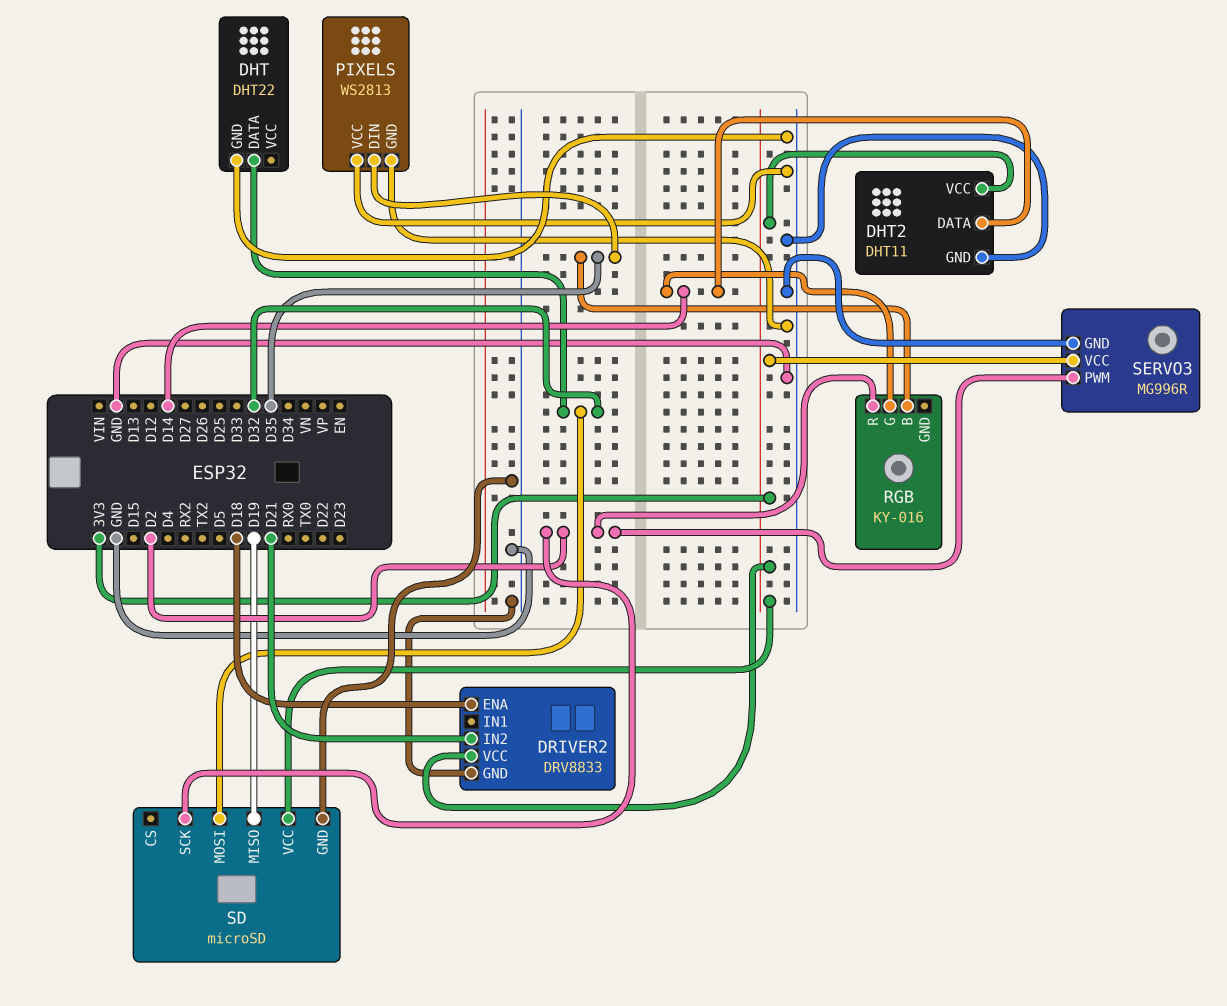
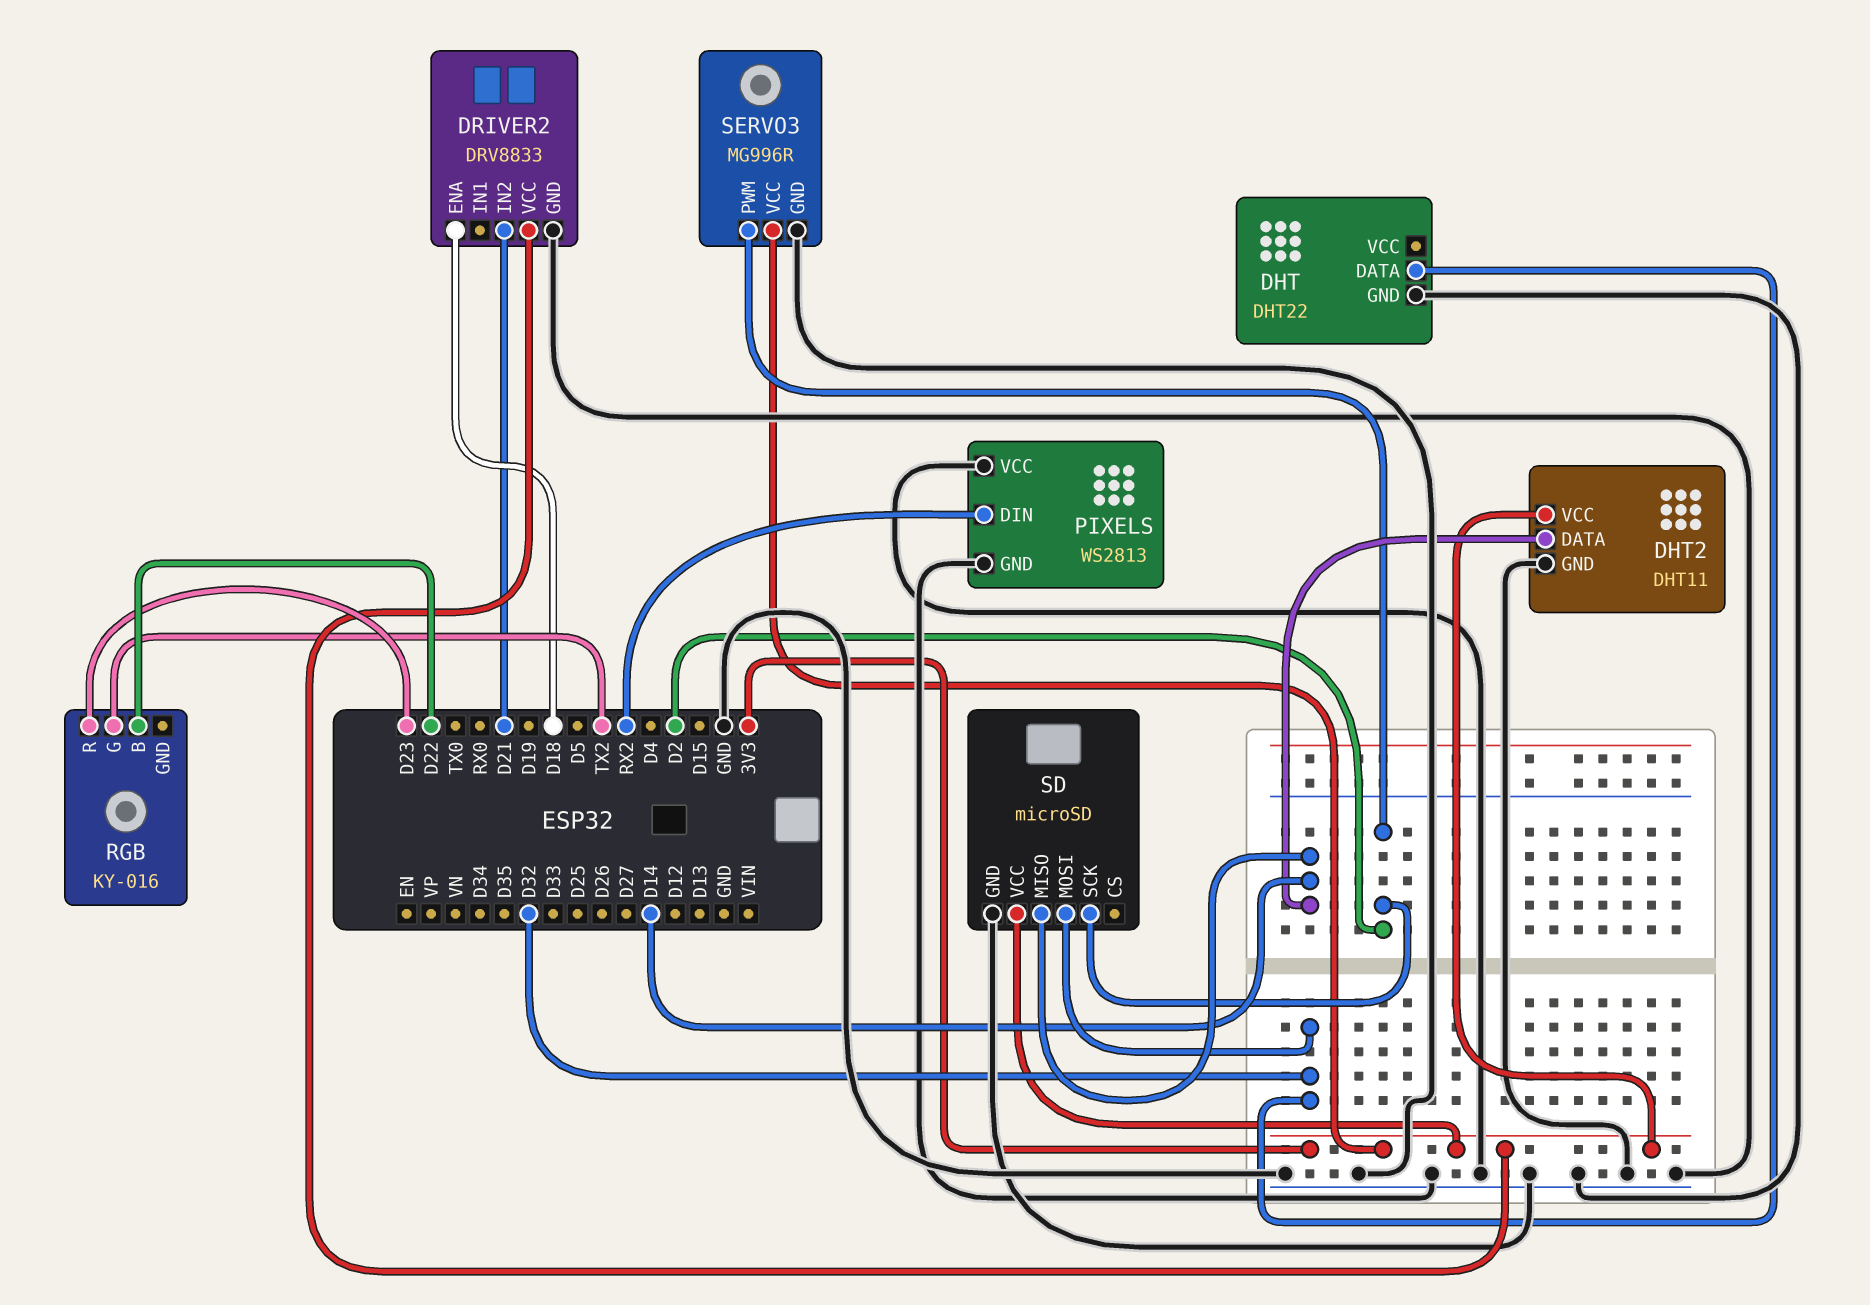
PIXELS pin DIN: D35 -> RX2
RGB pin B: D35 -> D22
RGB pin G: D14 -> TX2
RGB pin R: D2 -> D23
SD pin MISO: D19 -> D14

